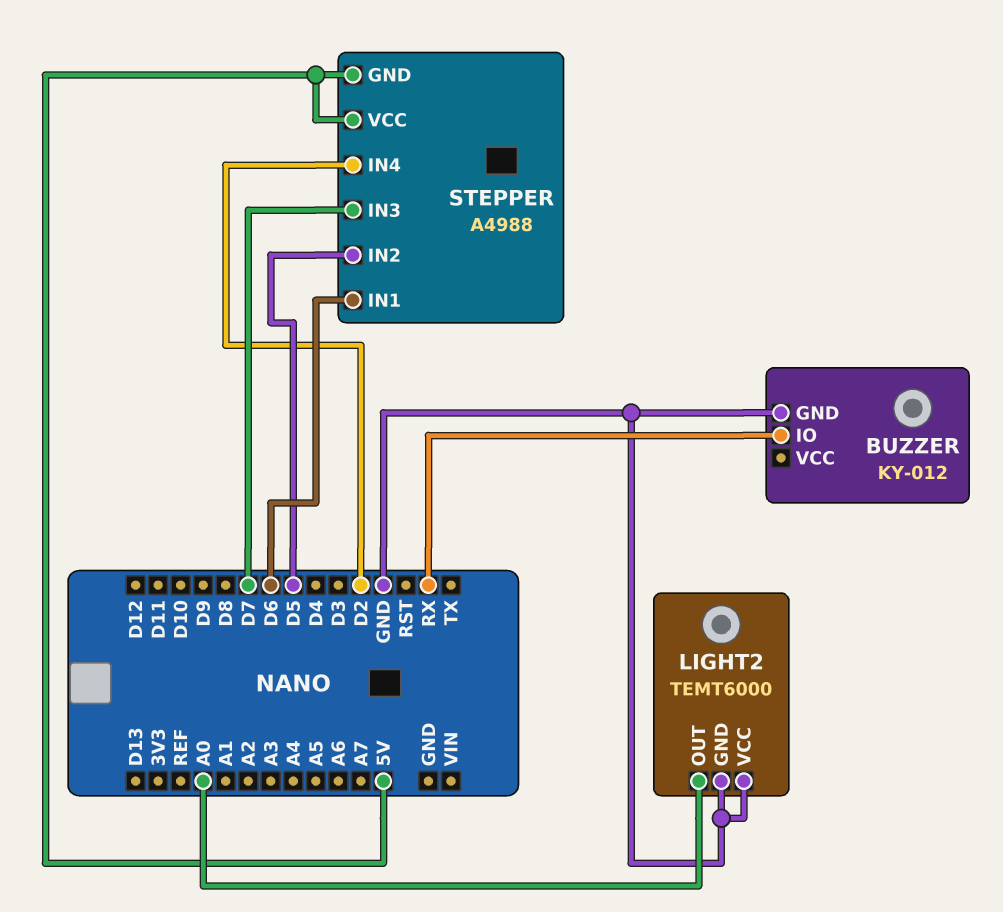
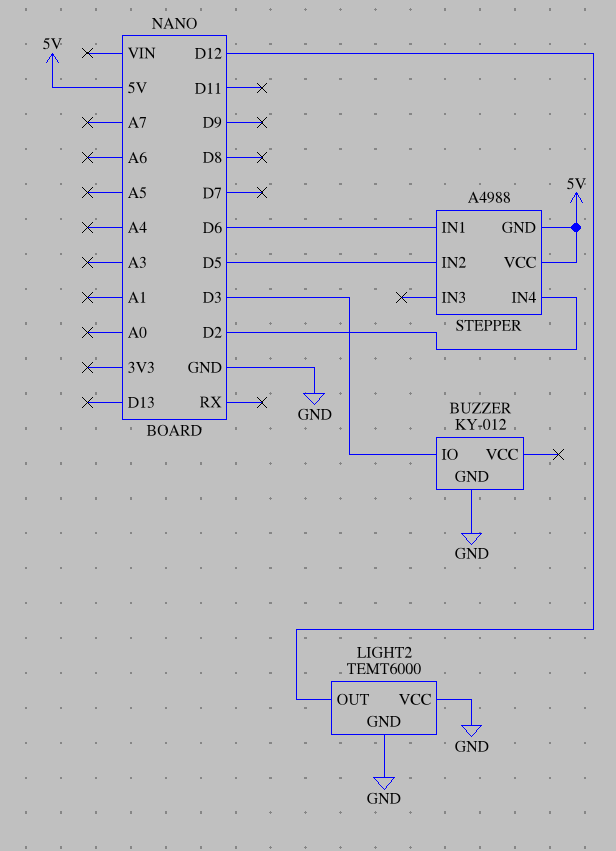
BUZZER pin IO: RX -> D3
LIGHT2 pin OUT: A0 -> D12
STEPPER pin IN3: D7 -> none

